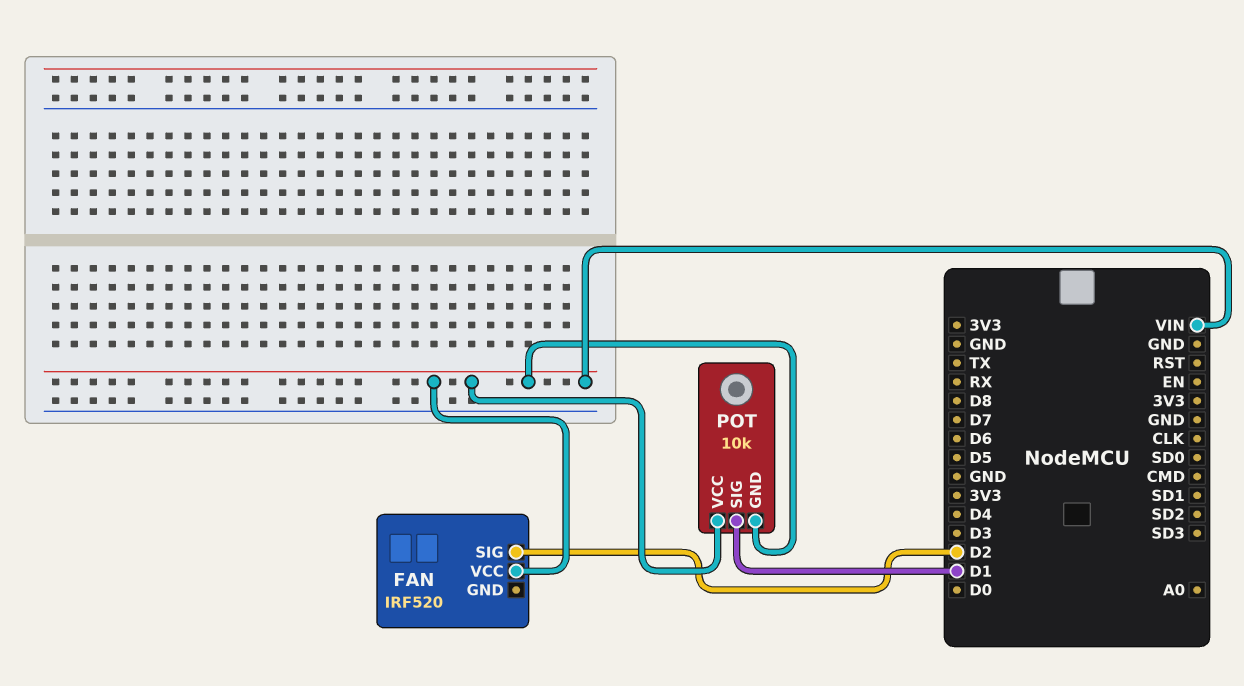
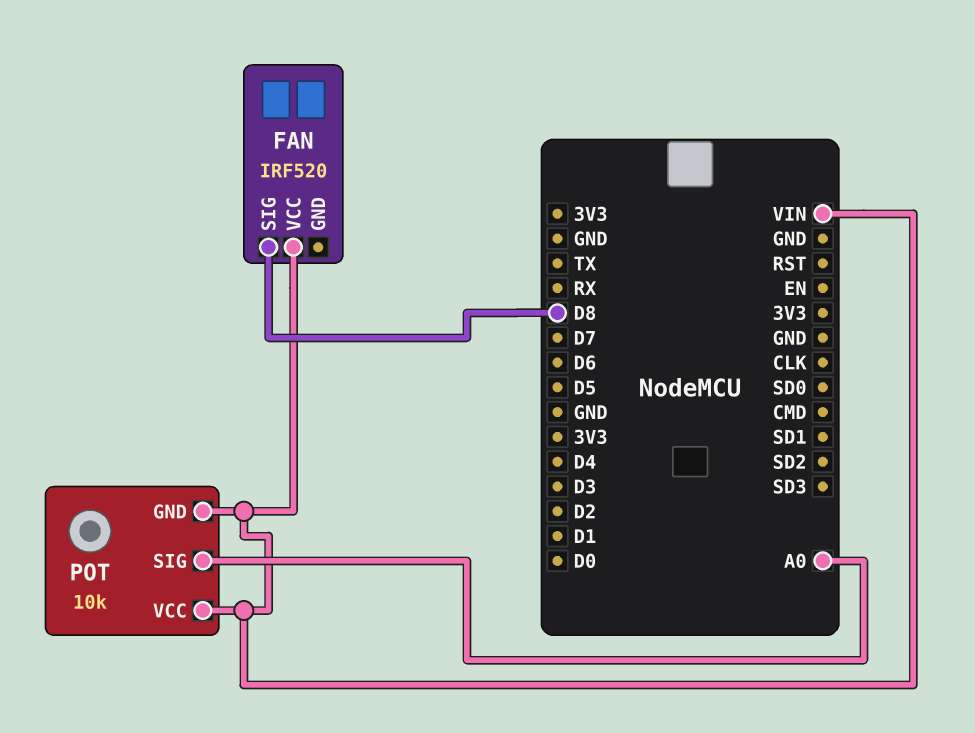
FAN pin SIG: D2 -> D8
POT pin SIG: D1 -> A0

